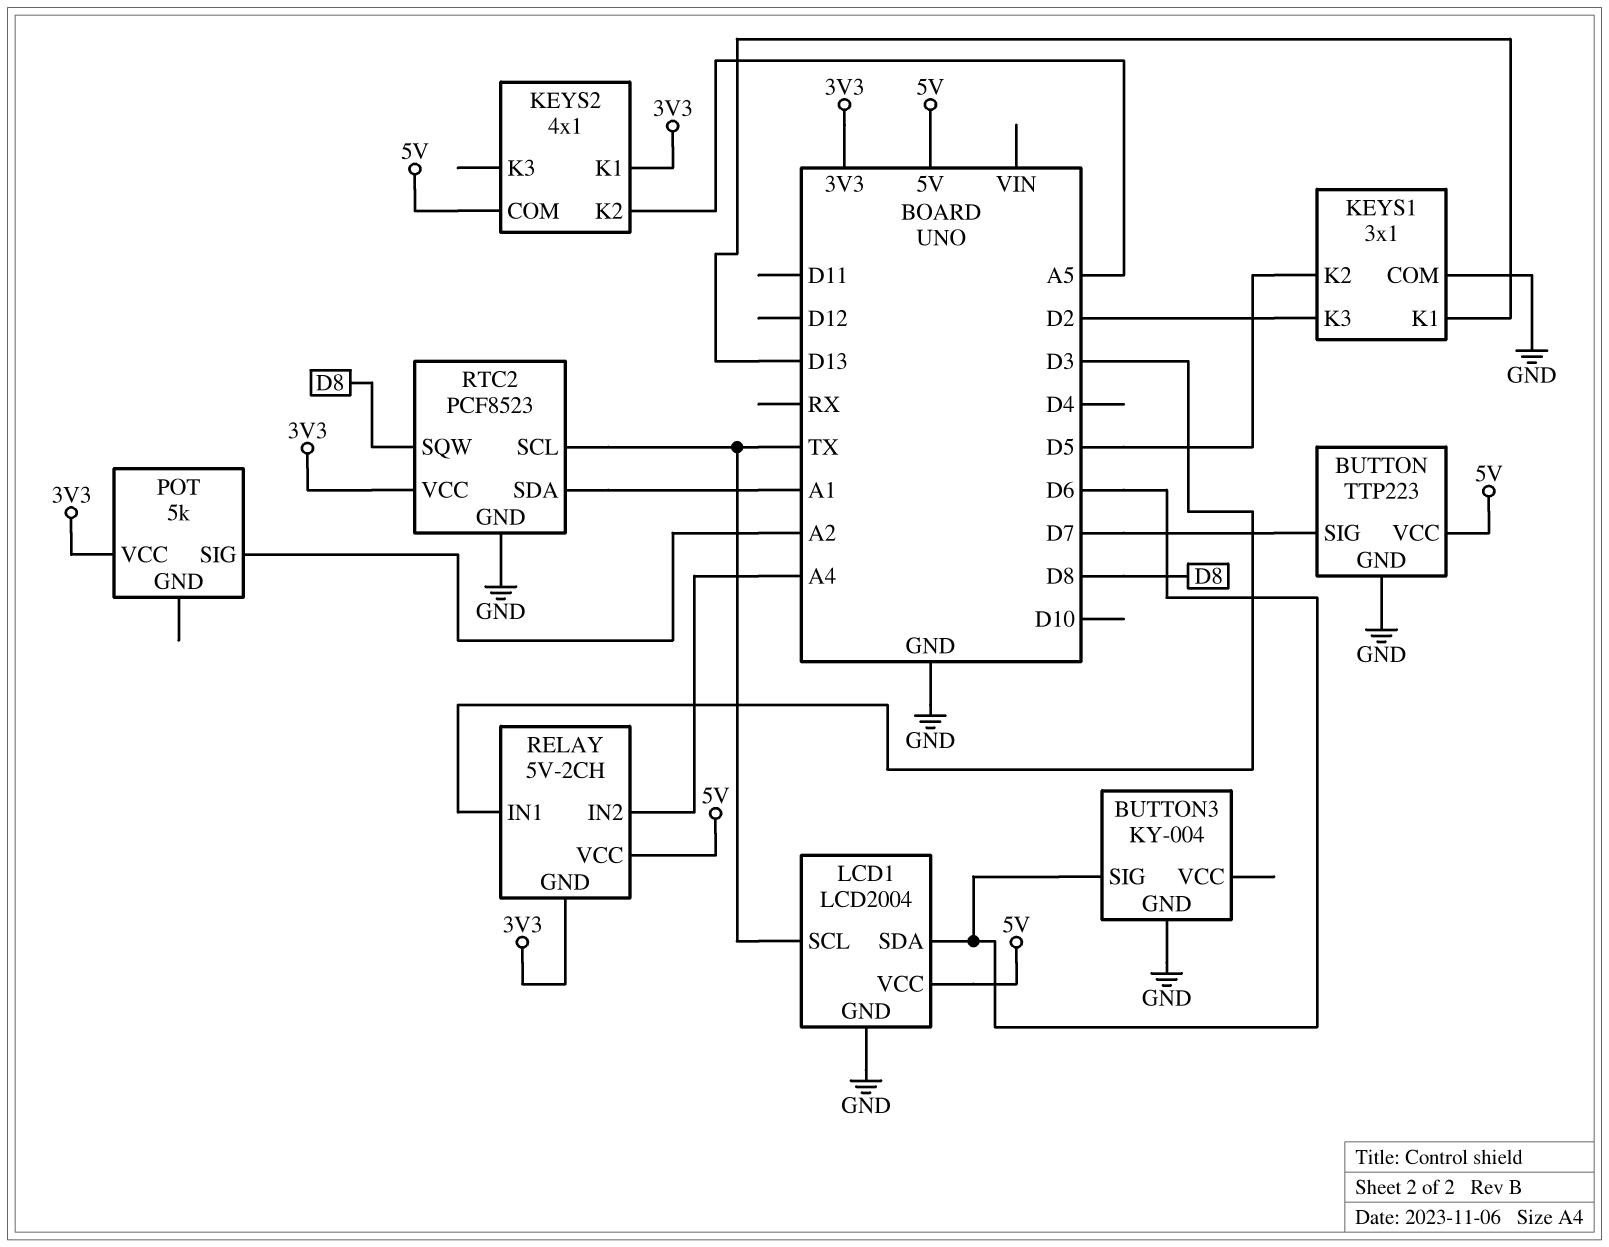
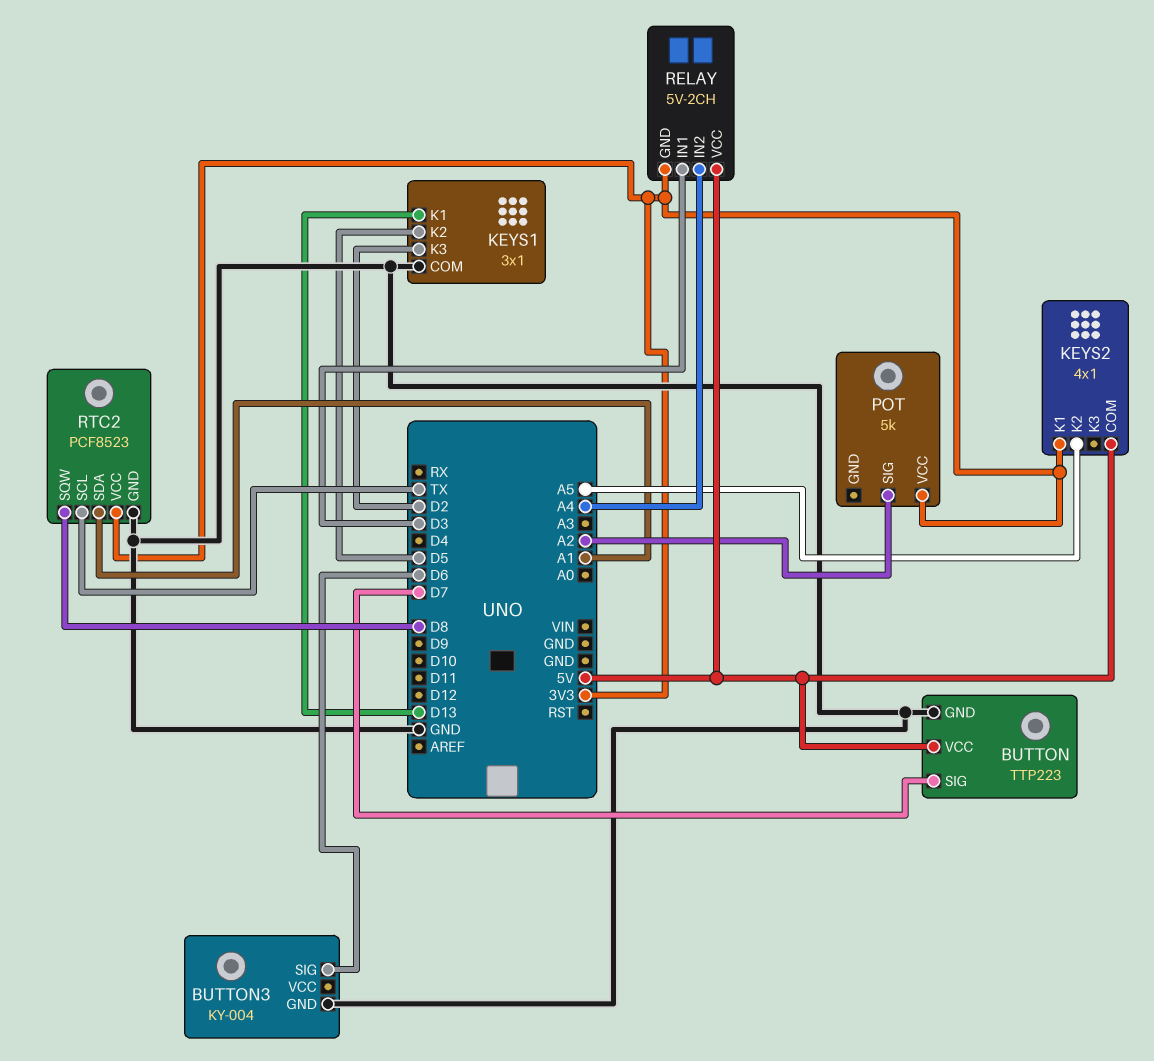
LCD1: LCD2004 -> none
LCD1 pin GND: GND -> none
LCD1 pin SCL: TX -> none
LCD1 pin SDA: D6 -> none
LCD1 pin VCC: 5V -> none

